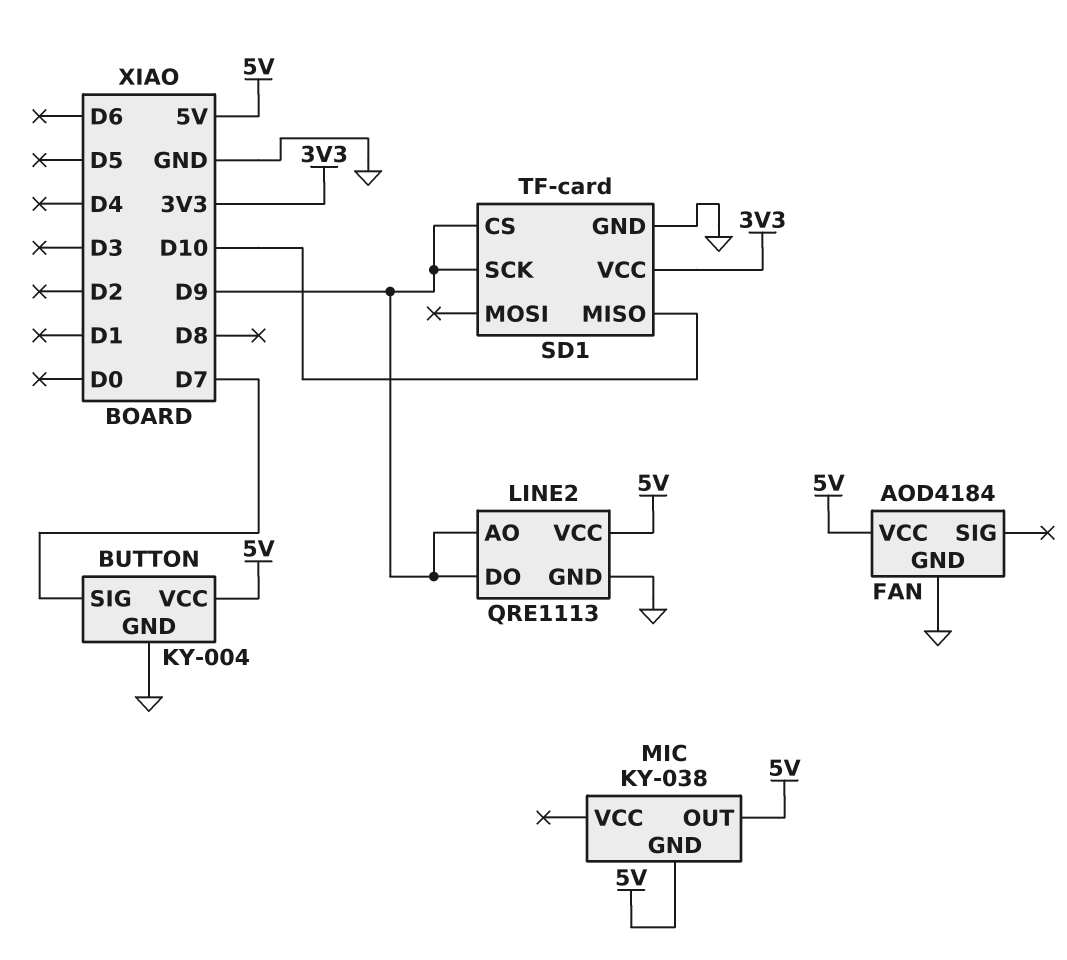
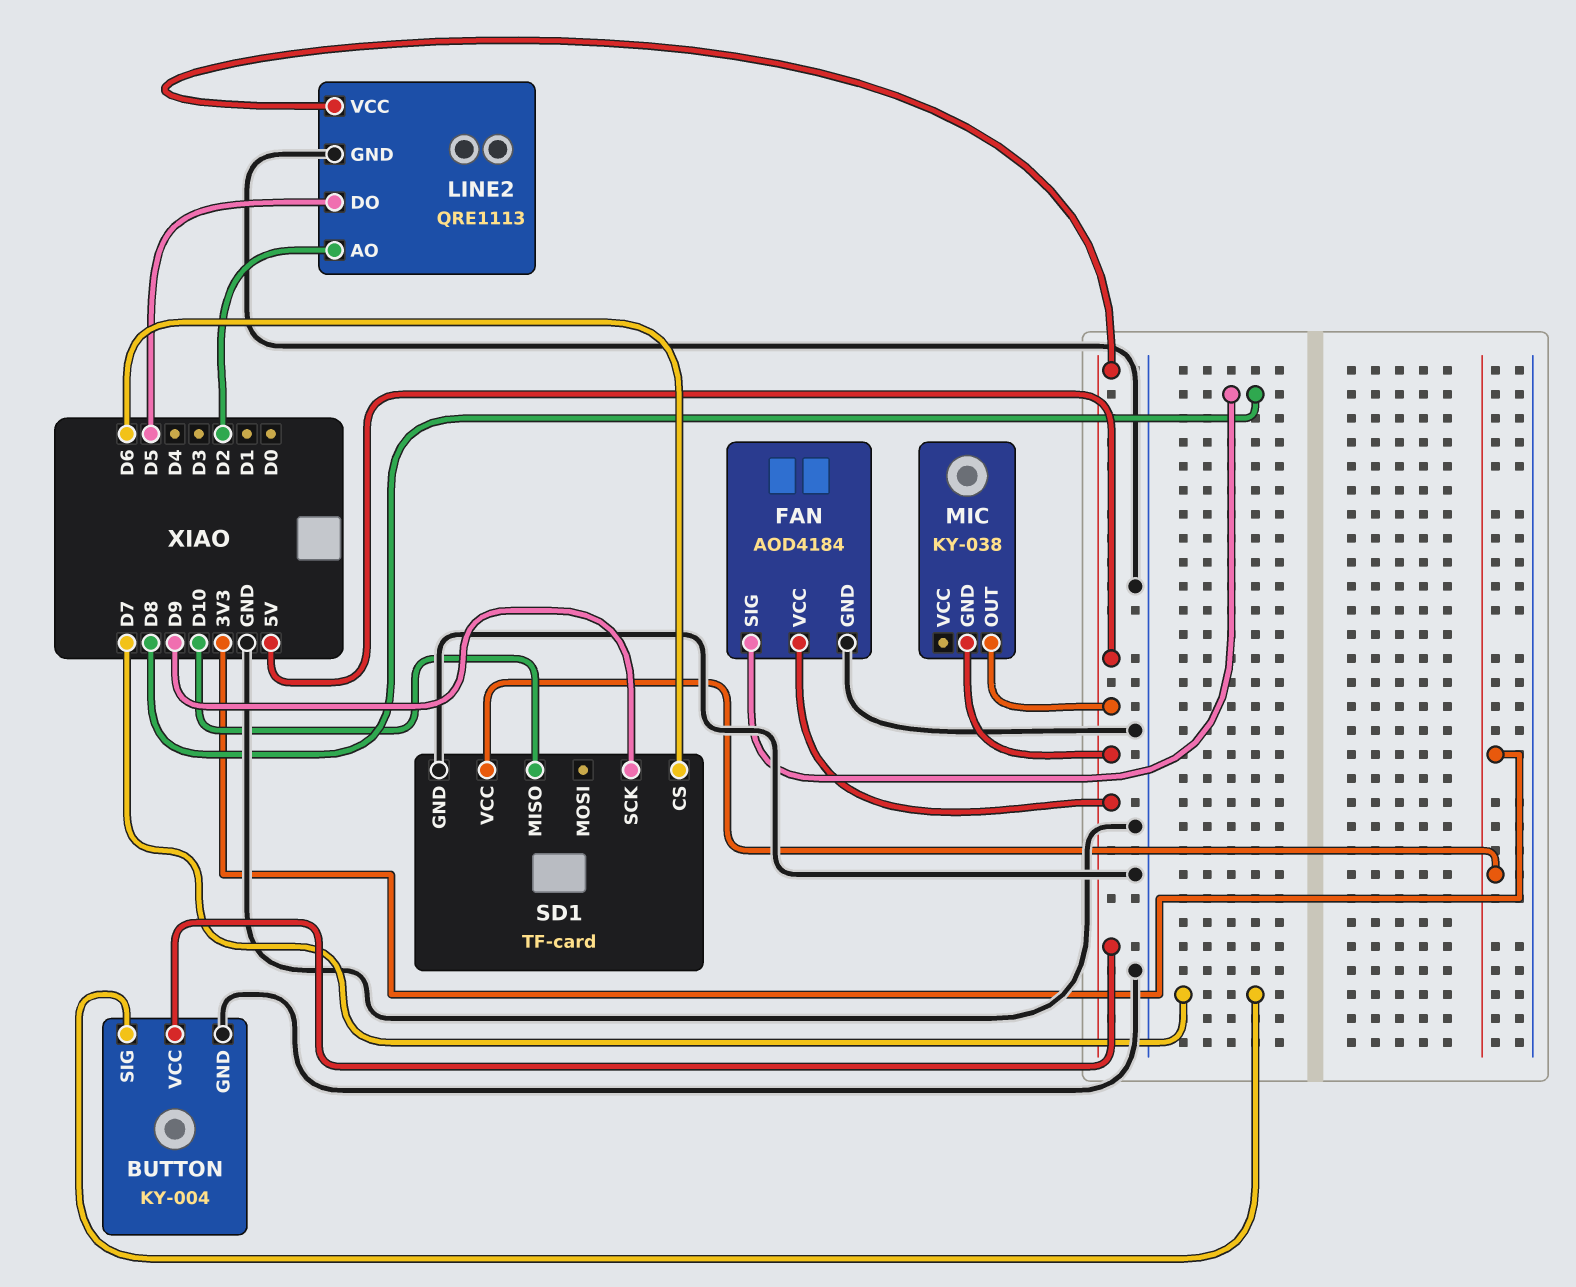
FAN pin SIG: none -> D8
LINE2 pin AO: D9 -> D2
LINE2 pin DO: D9 -> D5
SD1 pin CS: D9 -> D6

